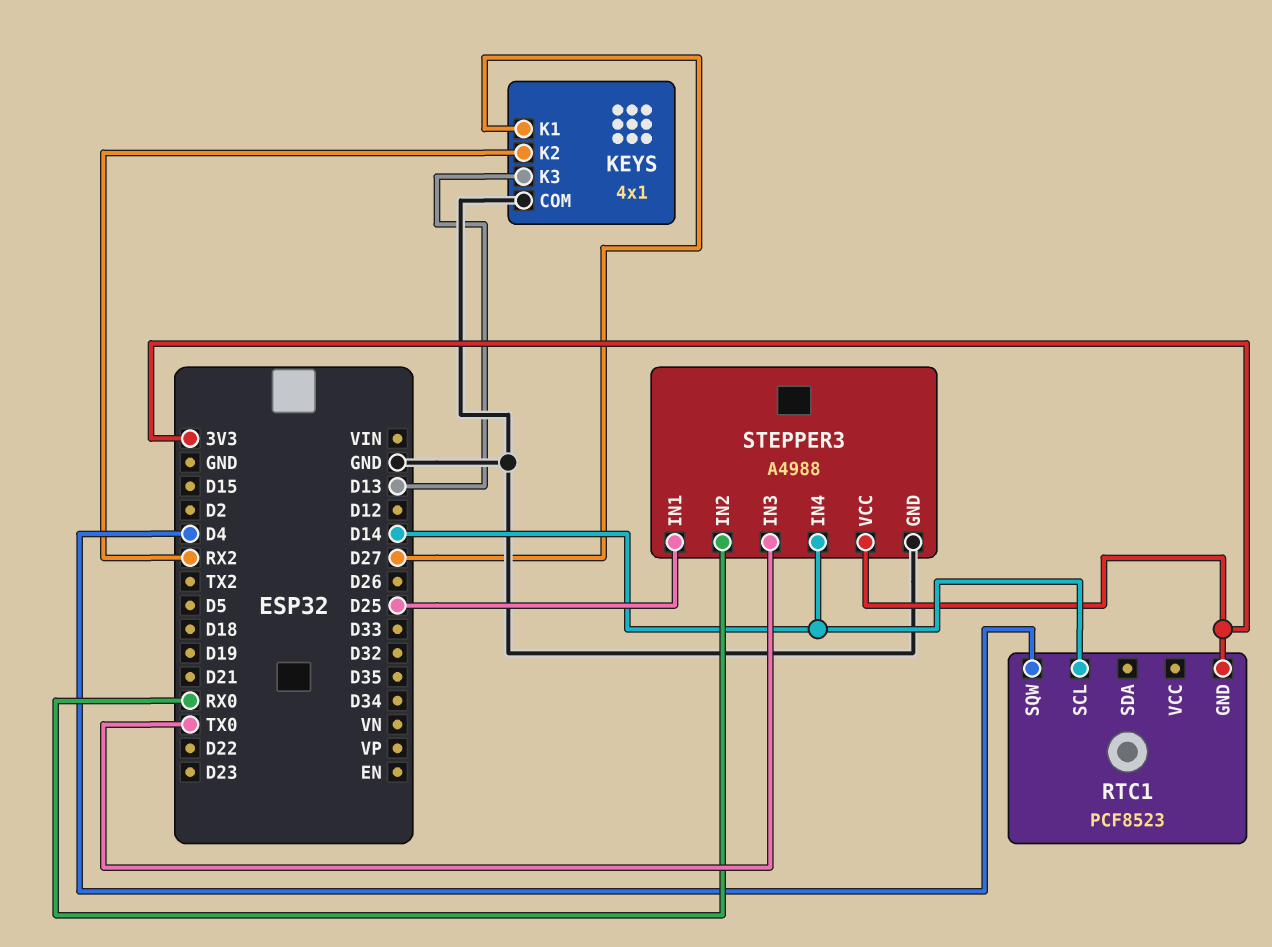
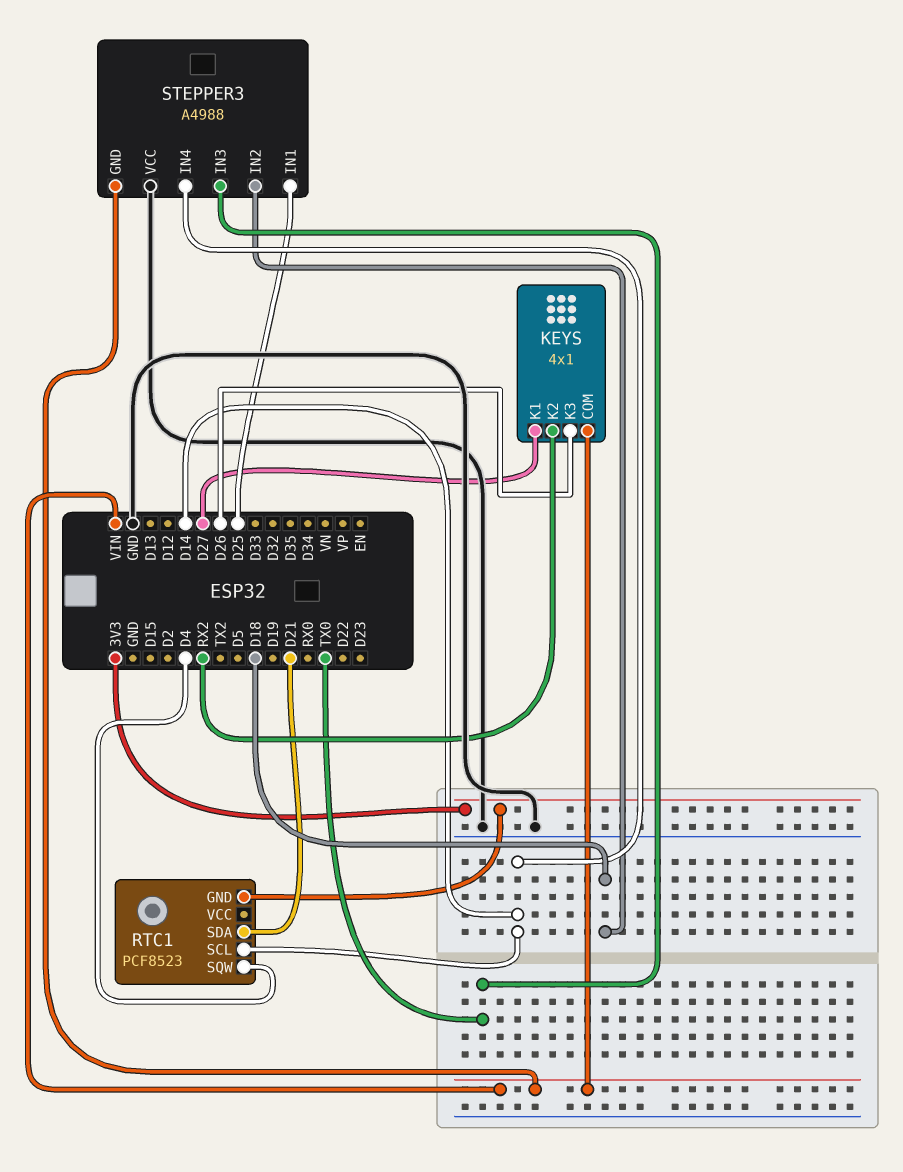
KEYS pin COM: GND -> VIN
KEYS pin K3: D13 -> D26
RTC1 pin SDA: none -> D21
STEPPER3 pin GND: GND -> VIN
STEPPER3 pin IN2: RX0 -> D18
STEPPER3 pin VCC: 3V3 -> GND

